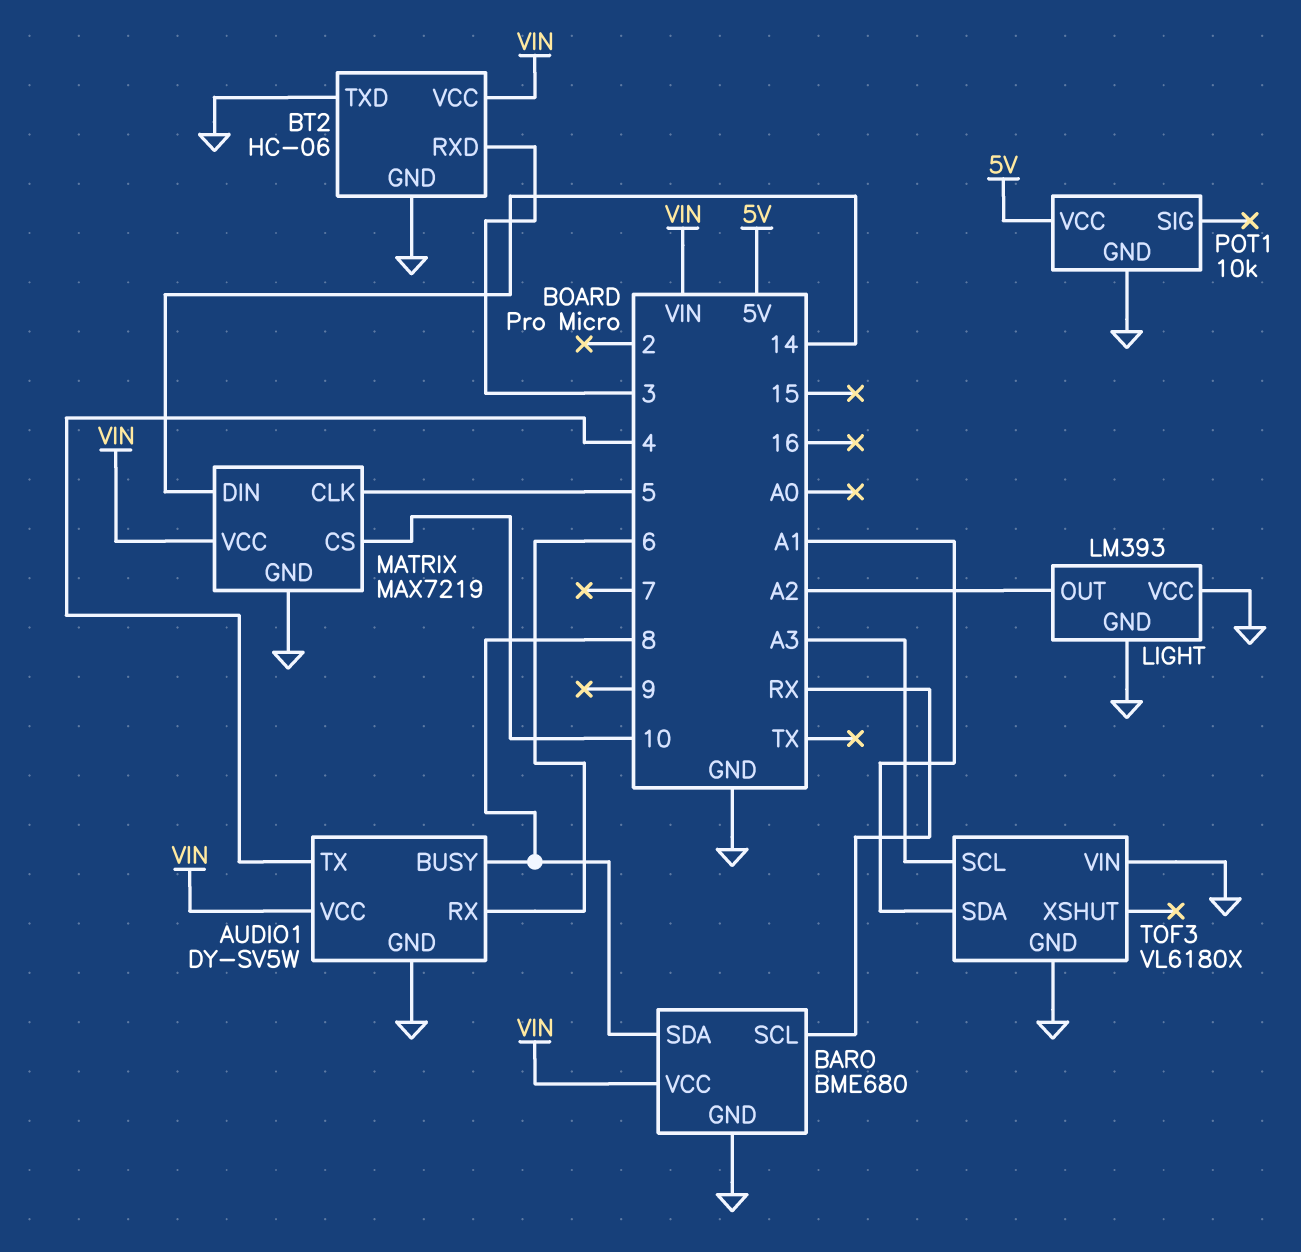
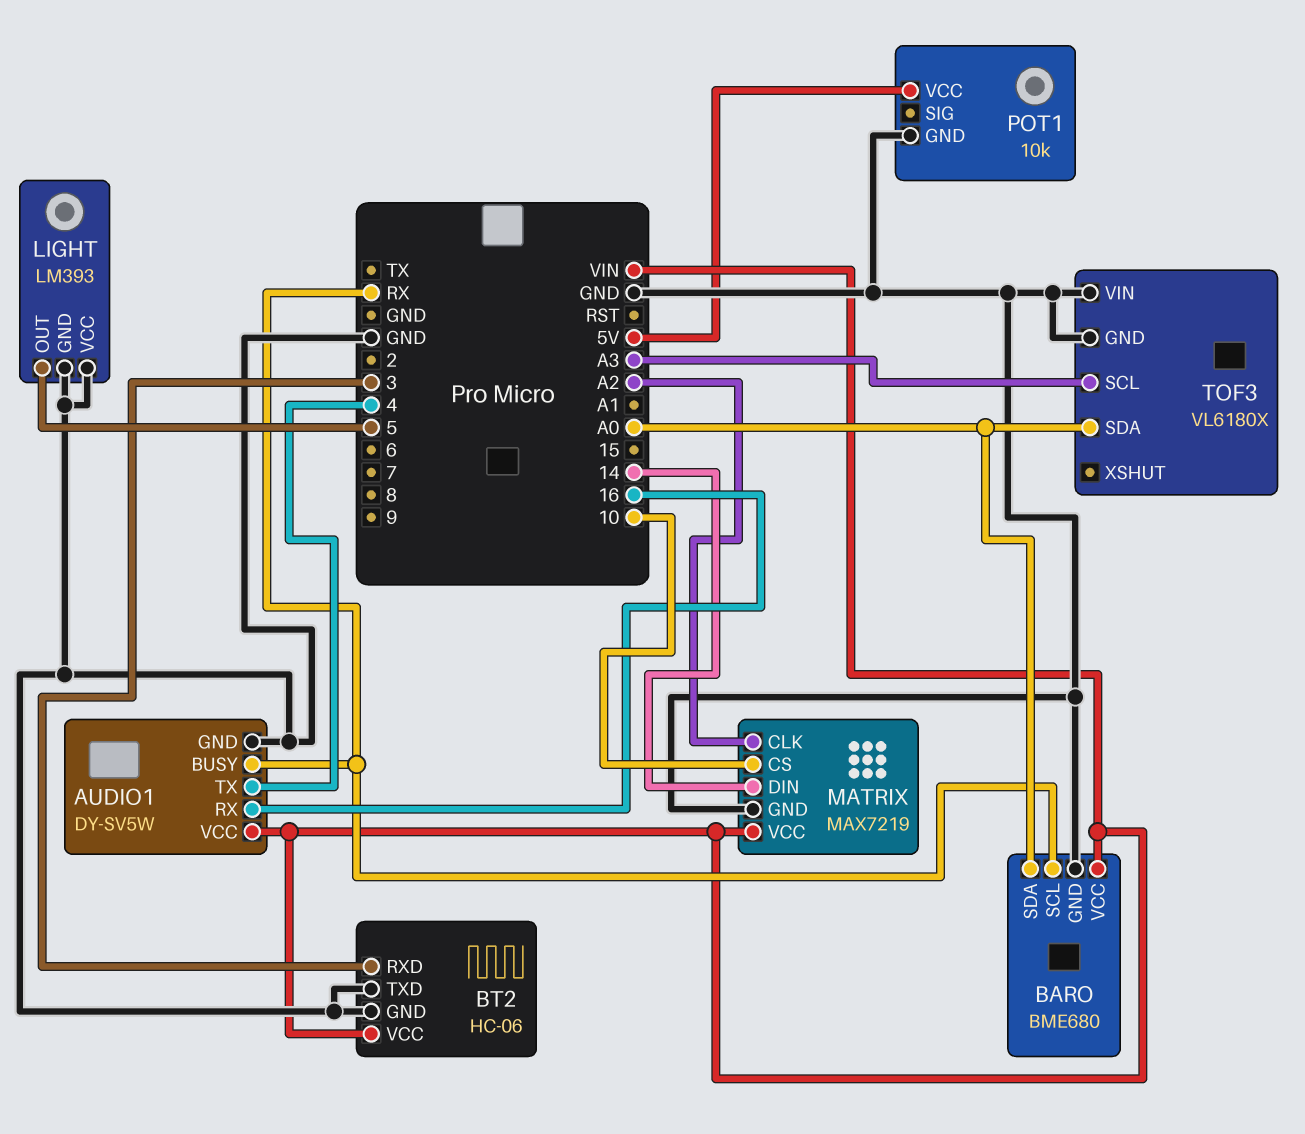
AUDIO1 pin BUSY: 8 -> RX
AUDIO1 pin RX: 6 -> 16
BARO pin SDA: 8 -> A0
LIGHT pin OUT: A2 -> 5
MATRIX pin CLK: 5 -> A2
TOF3 pin SDA: A1 -> A0

